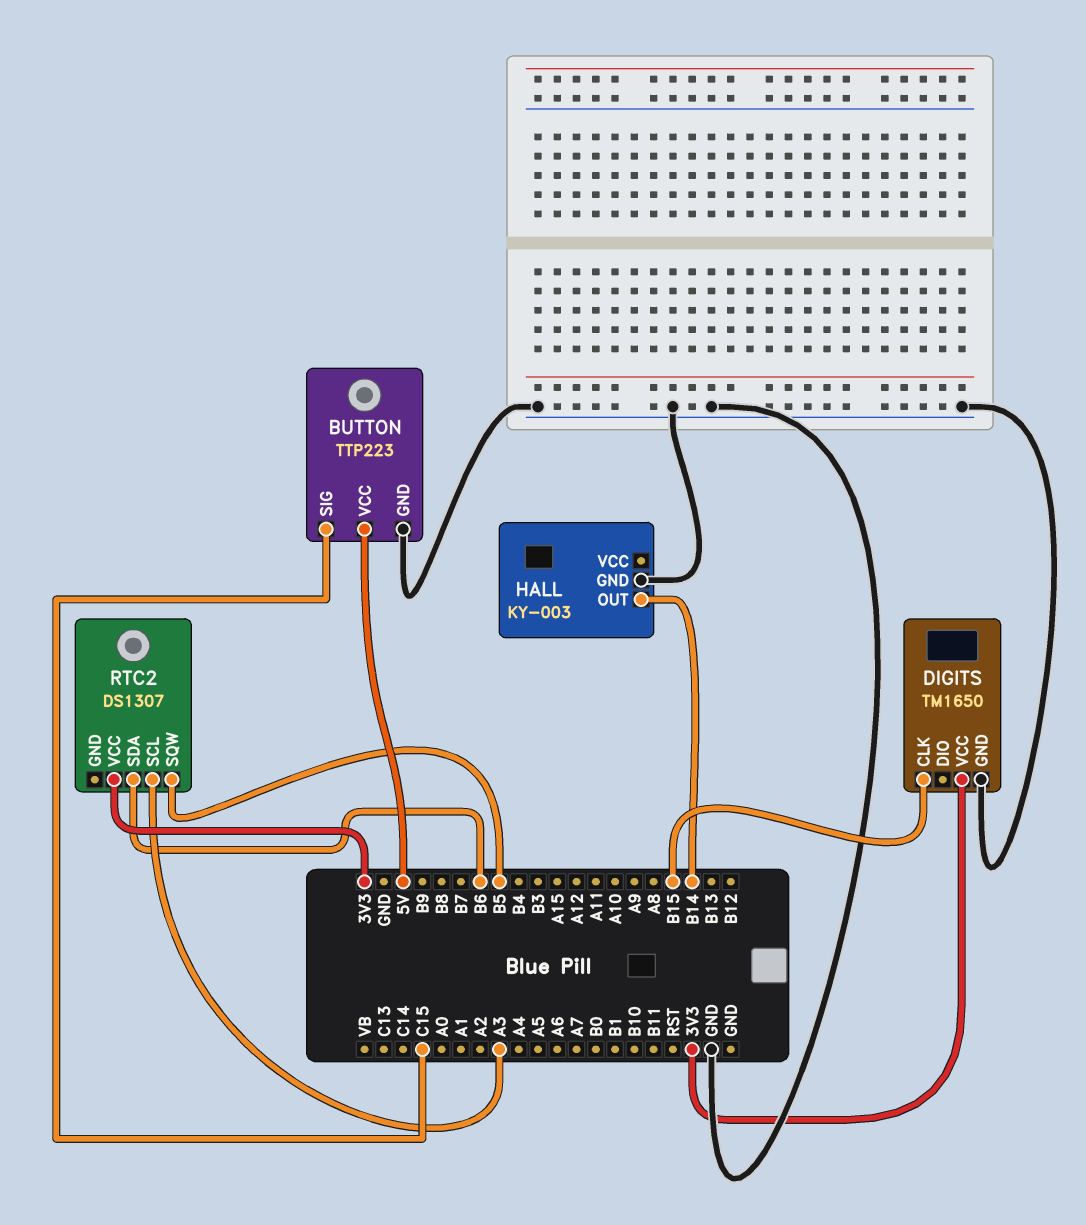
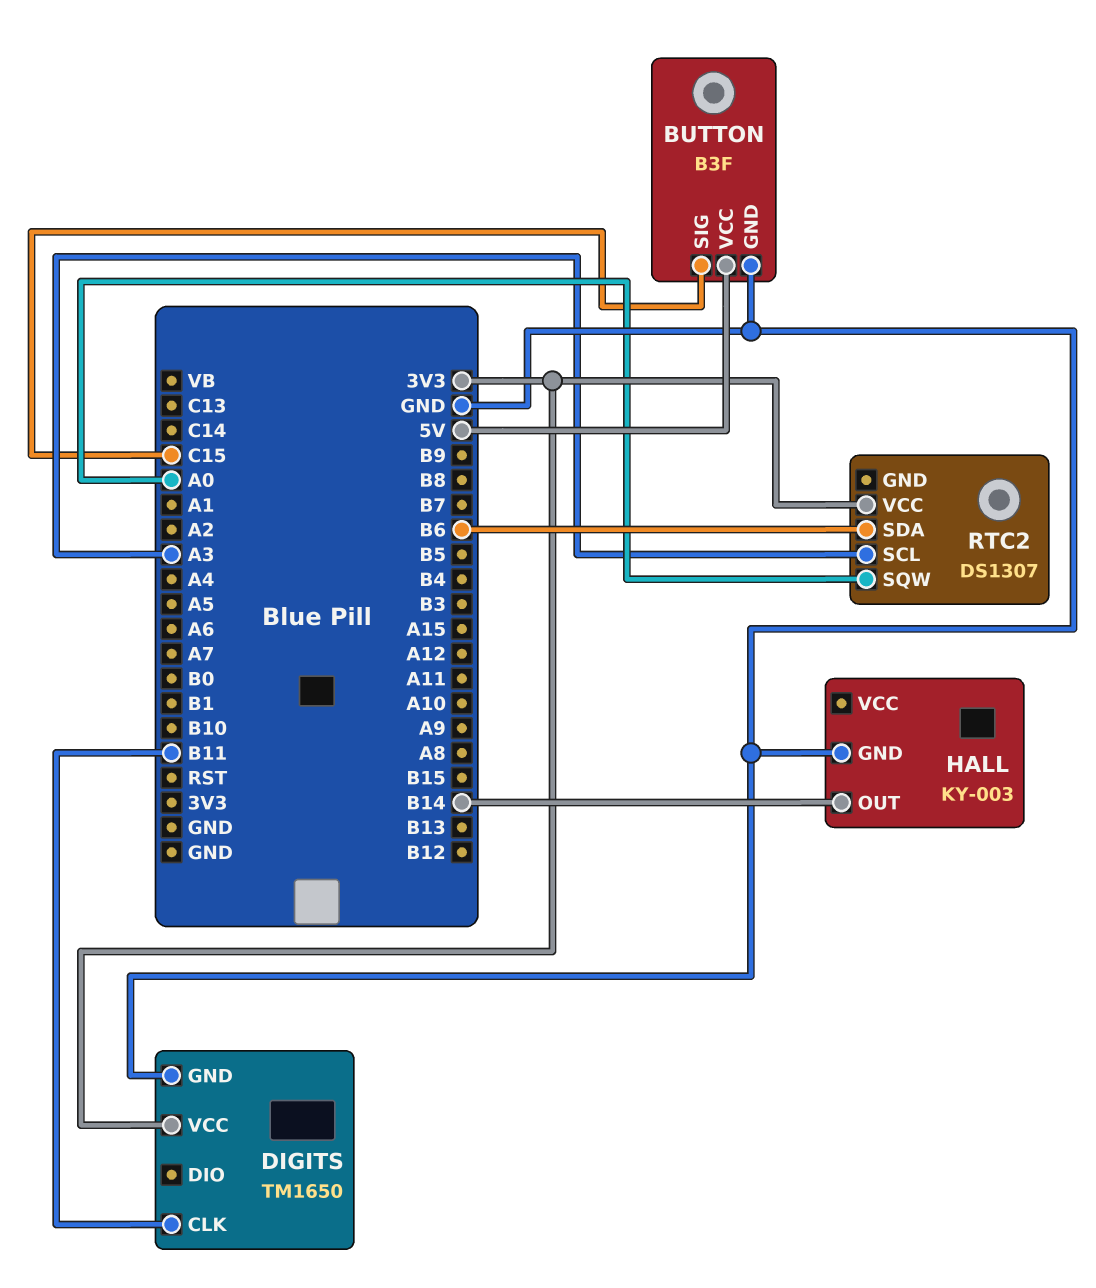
BUTTON: TTP223 -> B3F
DIGITS pin CLK: B15 -> B11
RTC2 pin SQW: B5 -> A0

